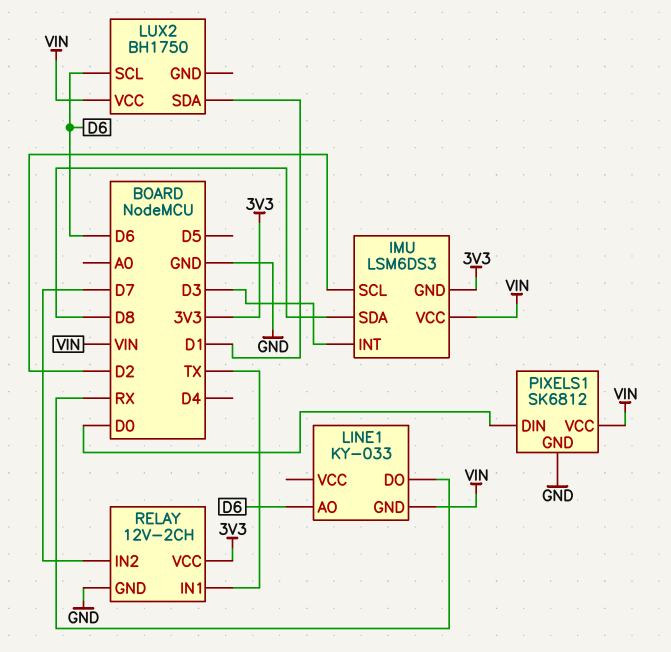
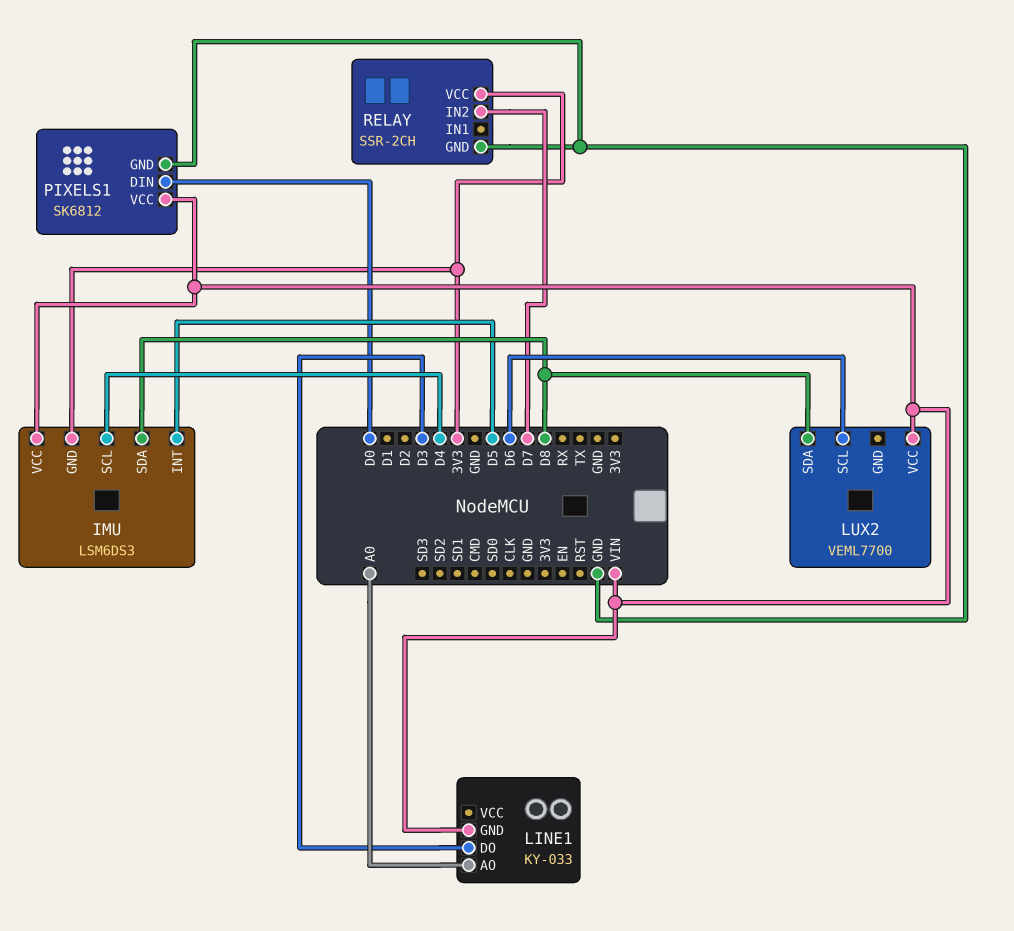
IMU pin INT: D3 -> D5
IMU pin SCL: D2 -> D4
LINE1 pin AO: D6 -> A0
LINE1 pin DO: RX -> D3
LUX2: BH1750 -> VEML7700
LUX2 pin SDA: D1 -> D8
RELAY: 12V-2CH -> SSR-2CH
RELAY pin IN1: TX -> none

